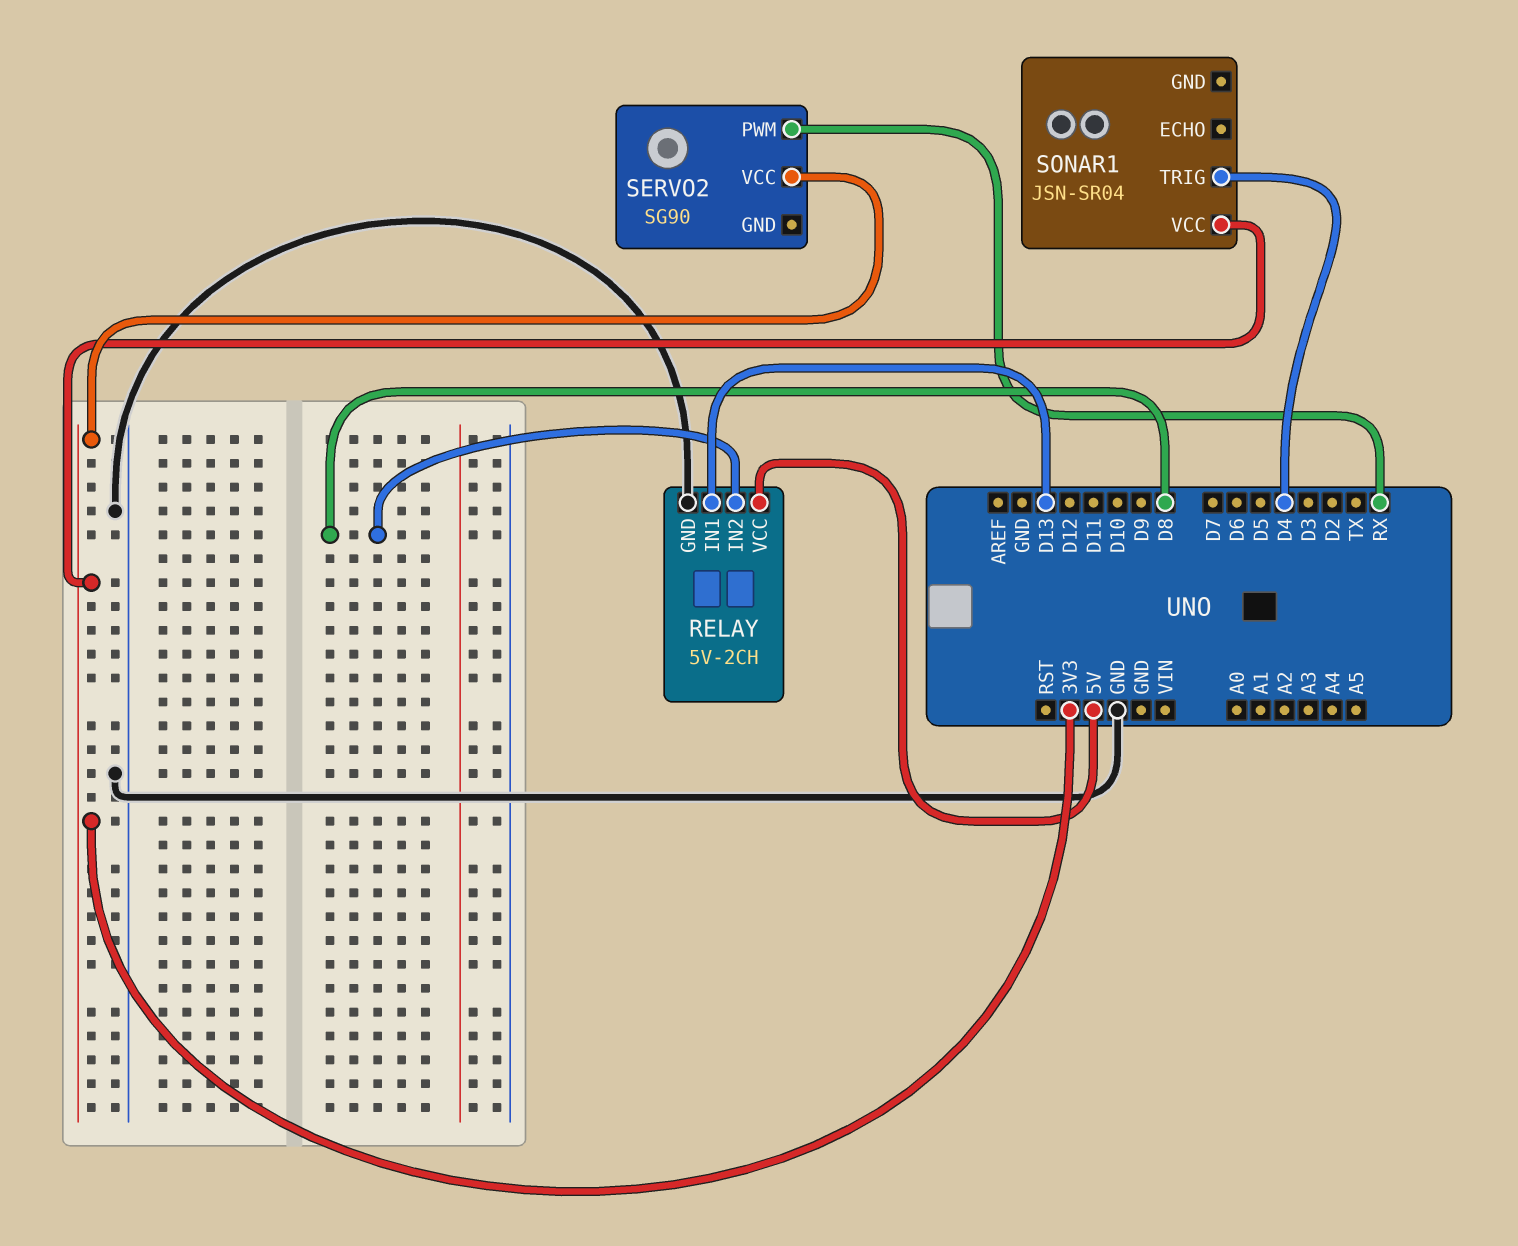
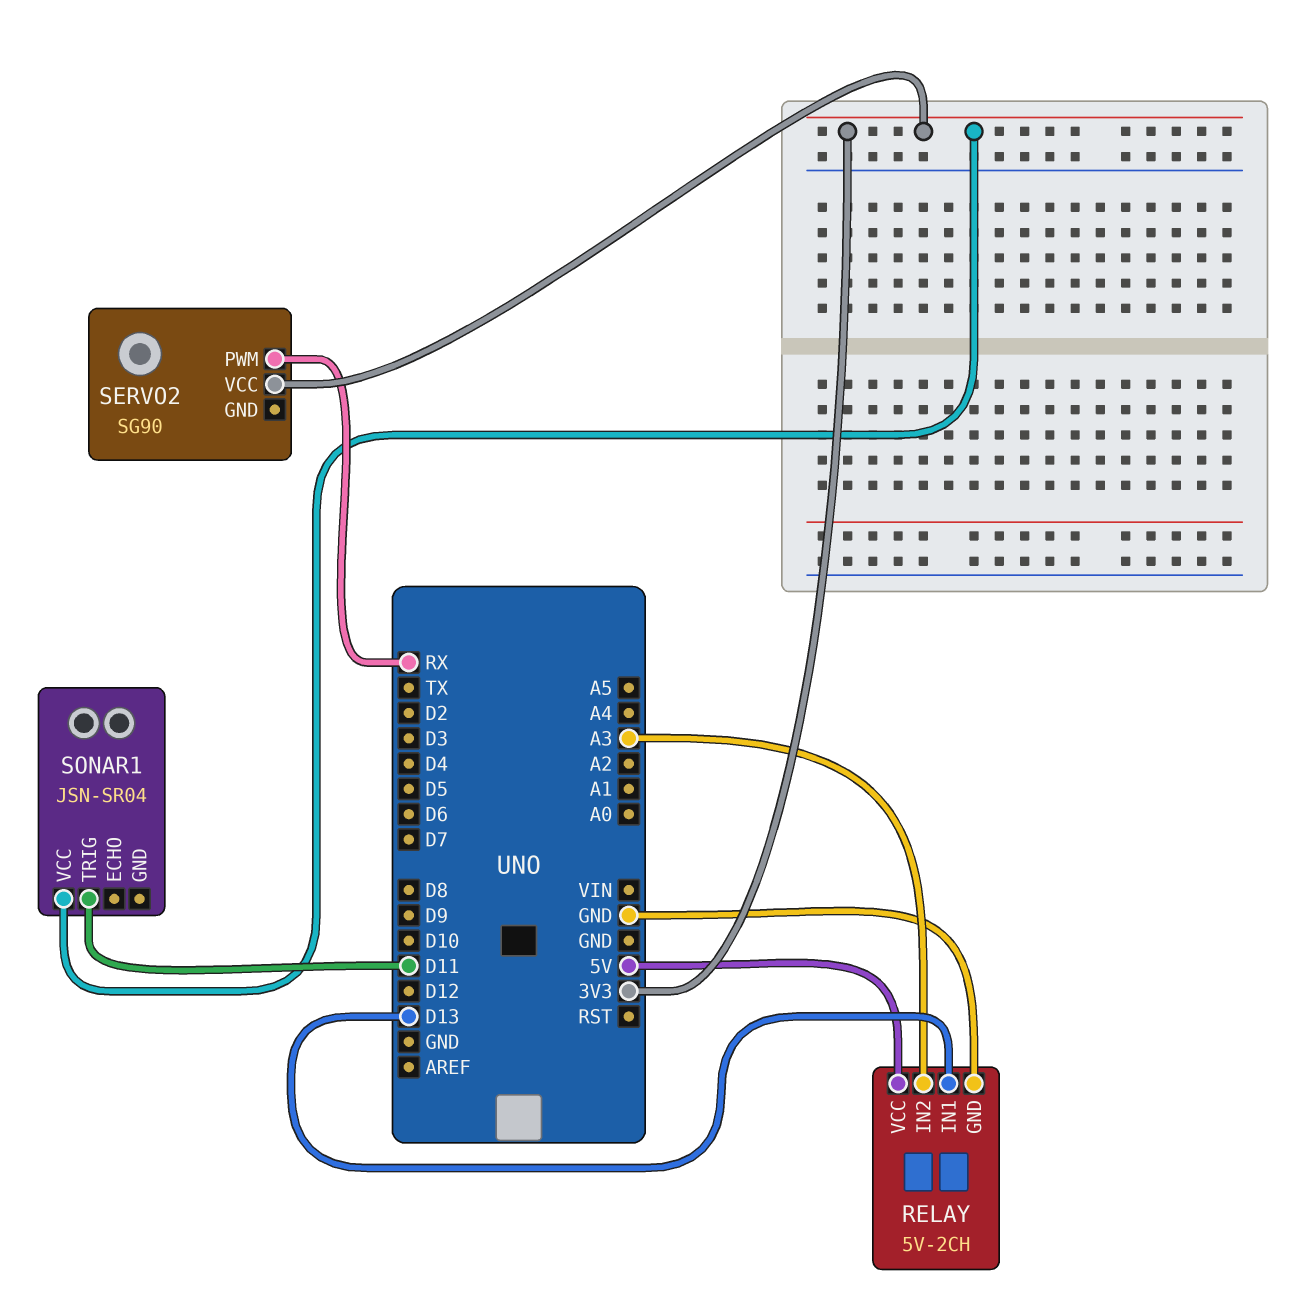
RELAY pin IN2: D8 -> A3
SONAR1 pin TRIG: D4 -> D11

